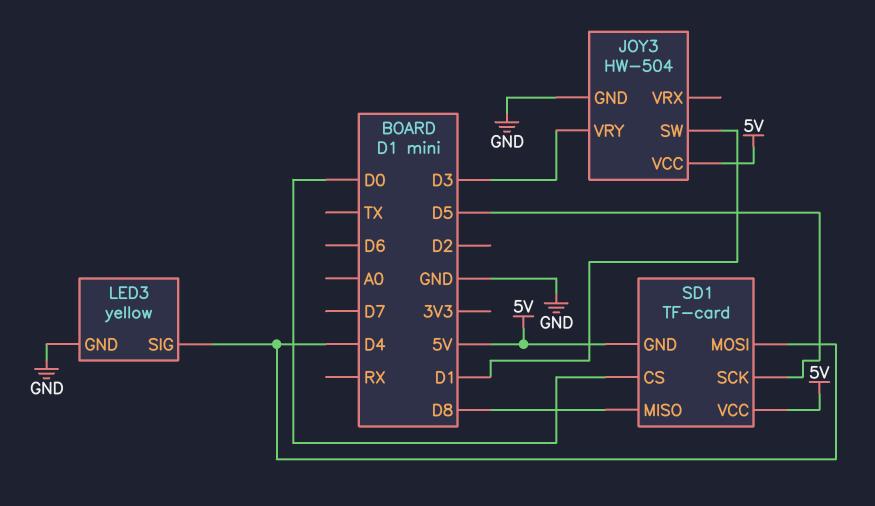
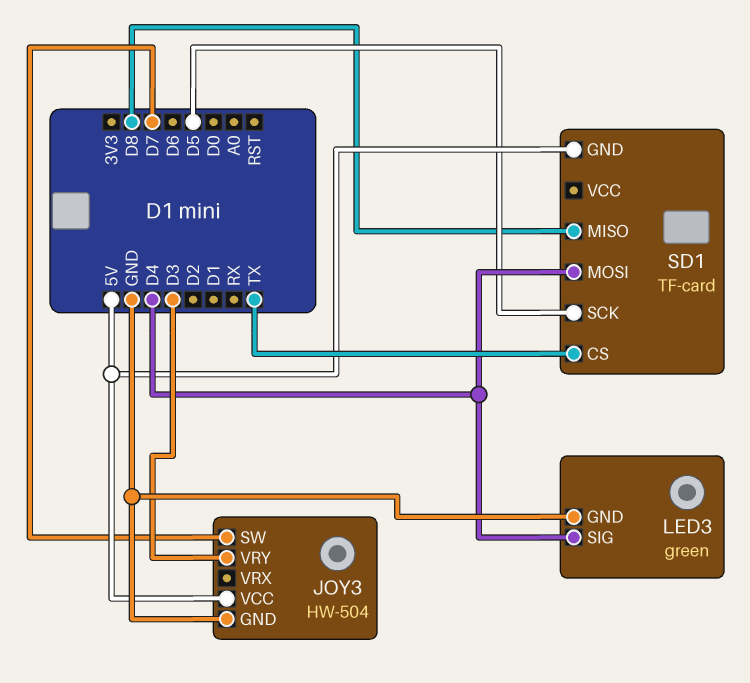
JOY3 pin SW: D1 -> D7
LED3: yellow -> green
SD1 pin CS: D0 -> TX
SD1 pin VCC: 5V -> none

